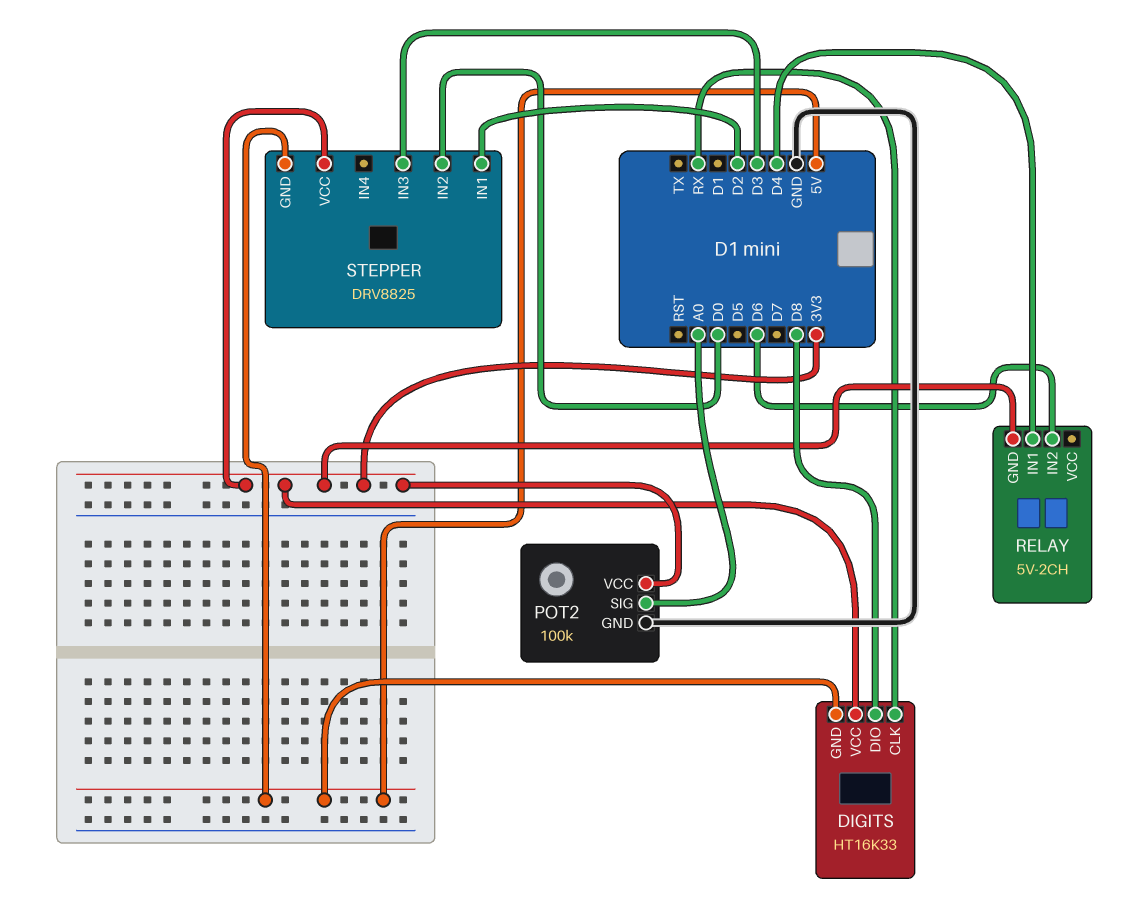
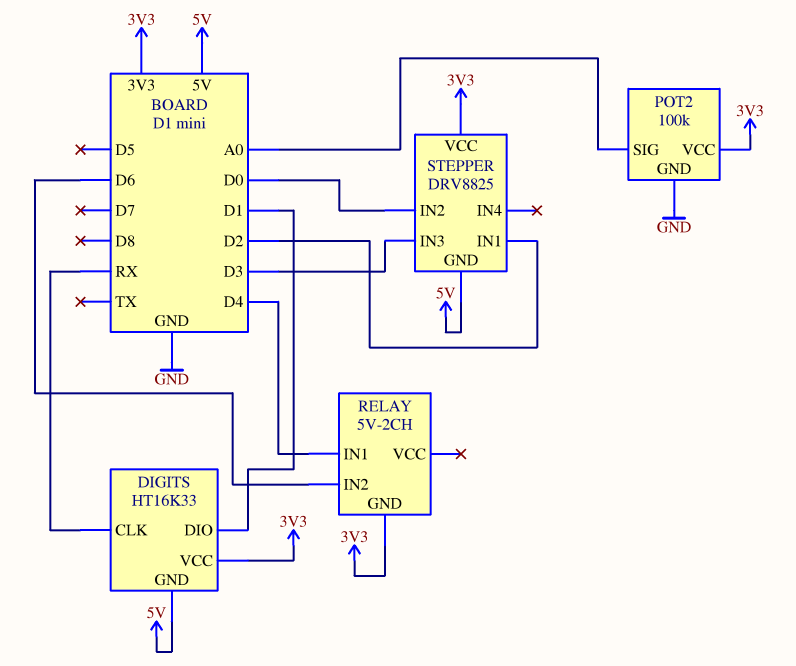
DIGITS pin DIO: D8 -> D1

